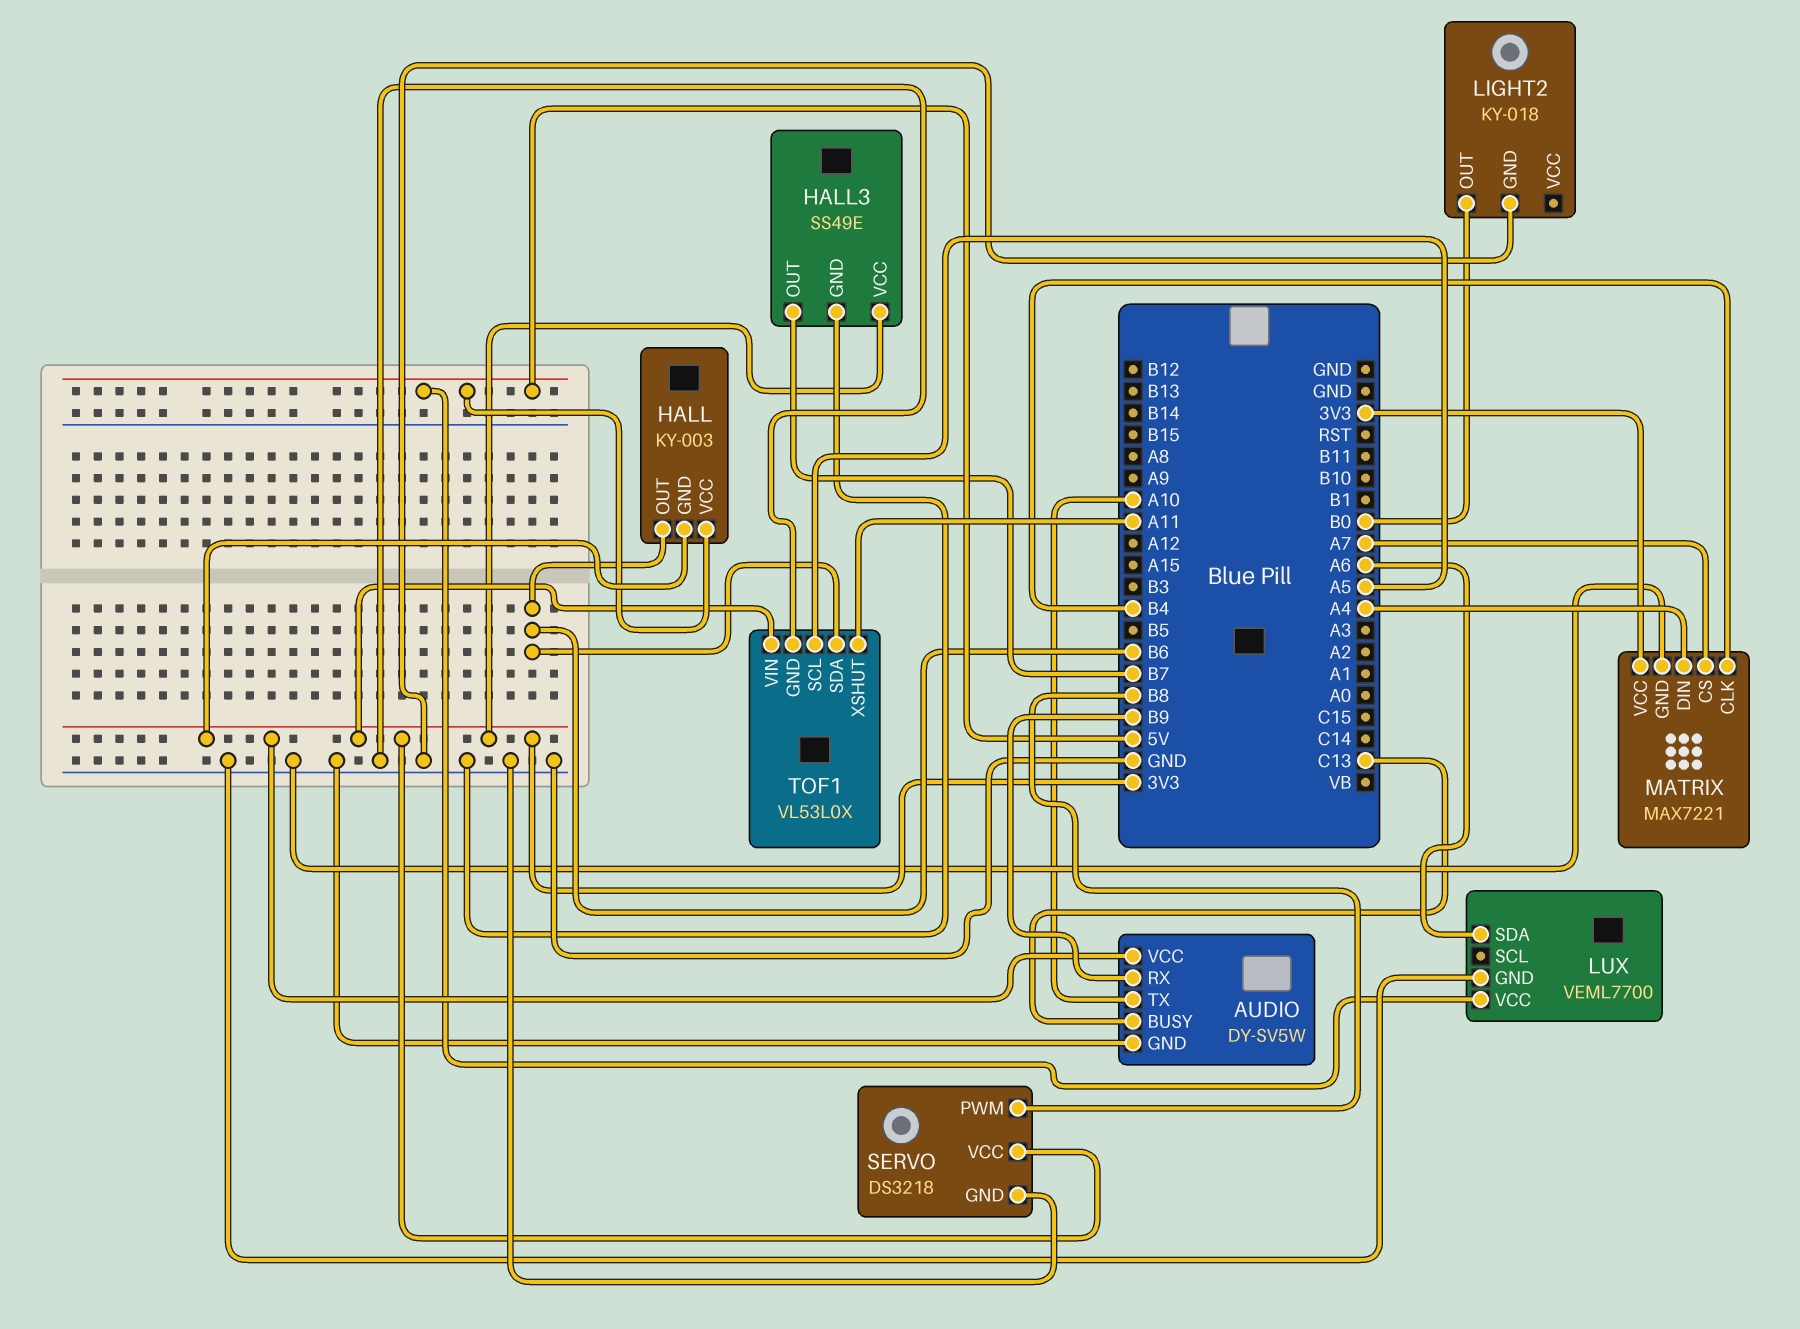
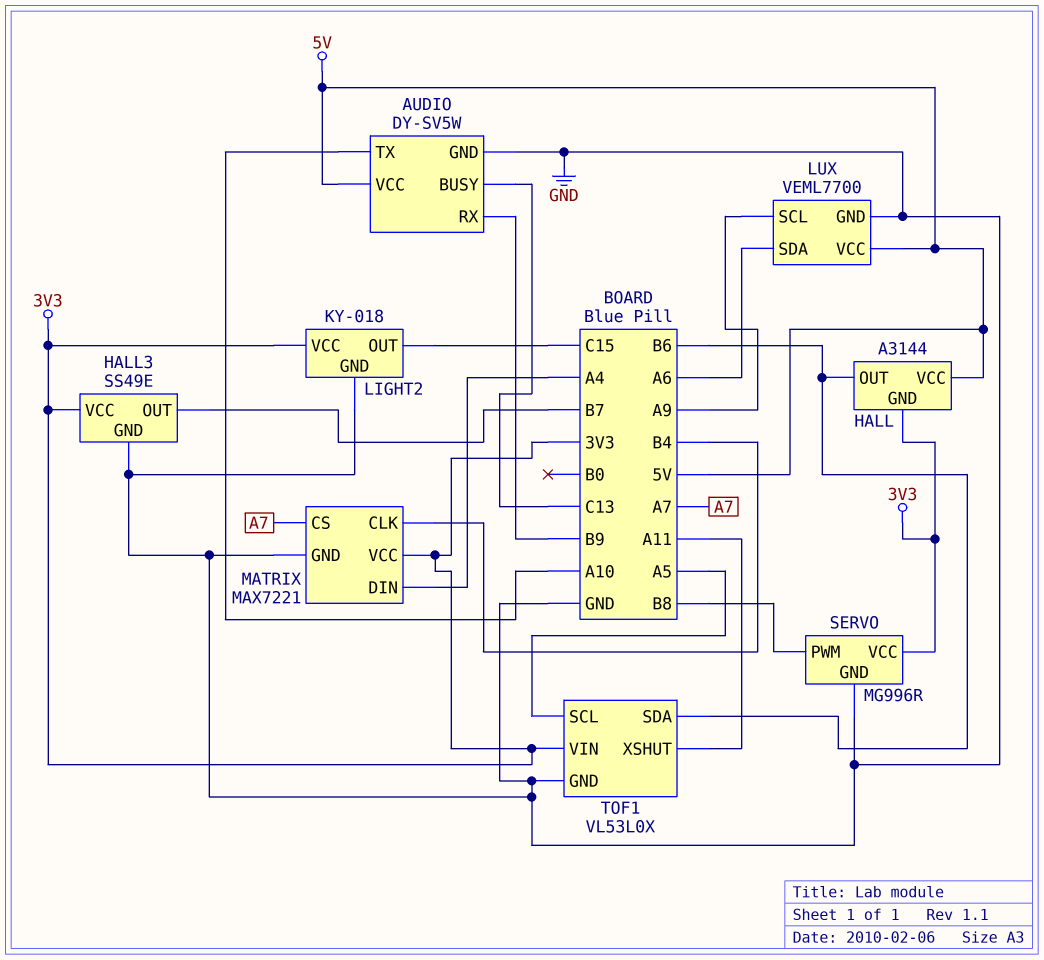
AUDIO pin VCC: 3V3 -> 5V
HALL: KY-003 -> A3144
LIGHT2 pin OUT: B0 -> C15
LIGHT2 pin VCC: none -> 3V3
LUX pin SCL: none -> A9
SERVO: DS3218 -> MG996R

